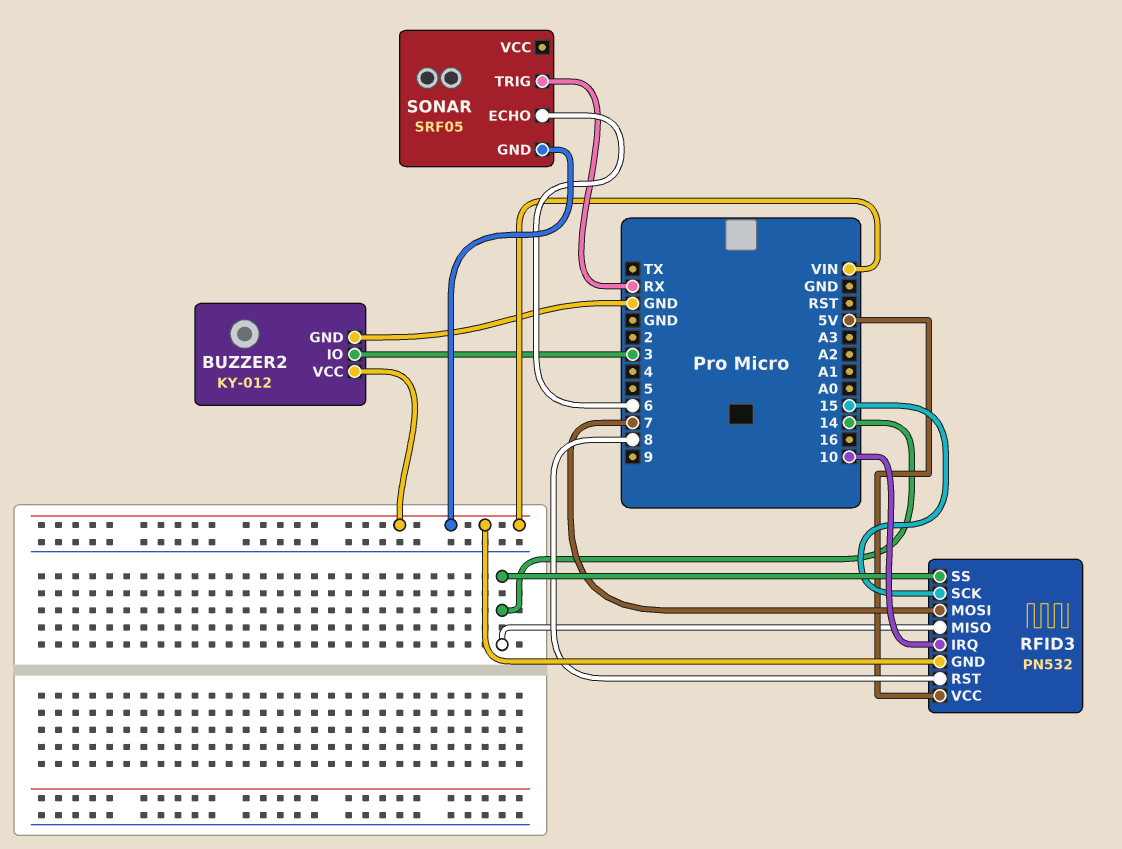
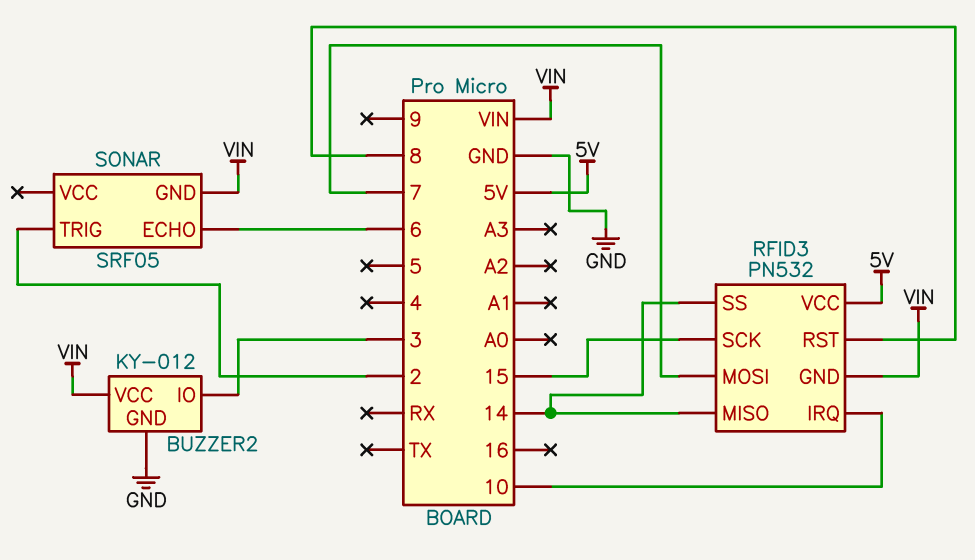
SONAR pin TRIG: RX -> 2

